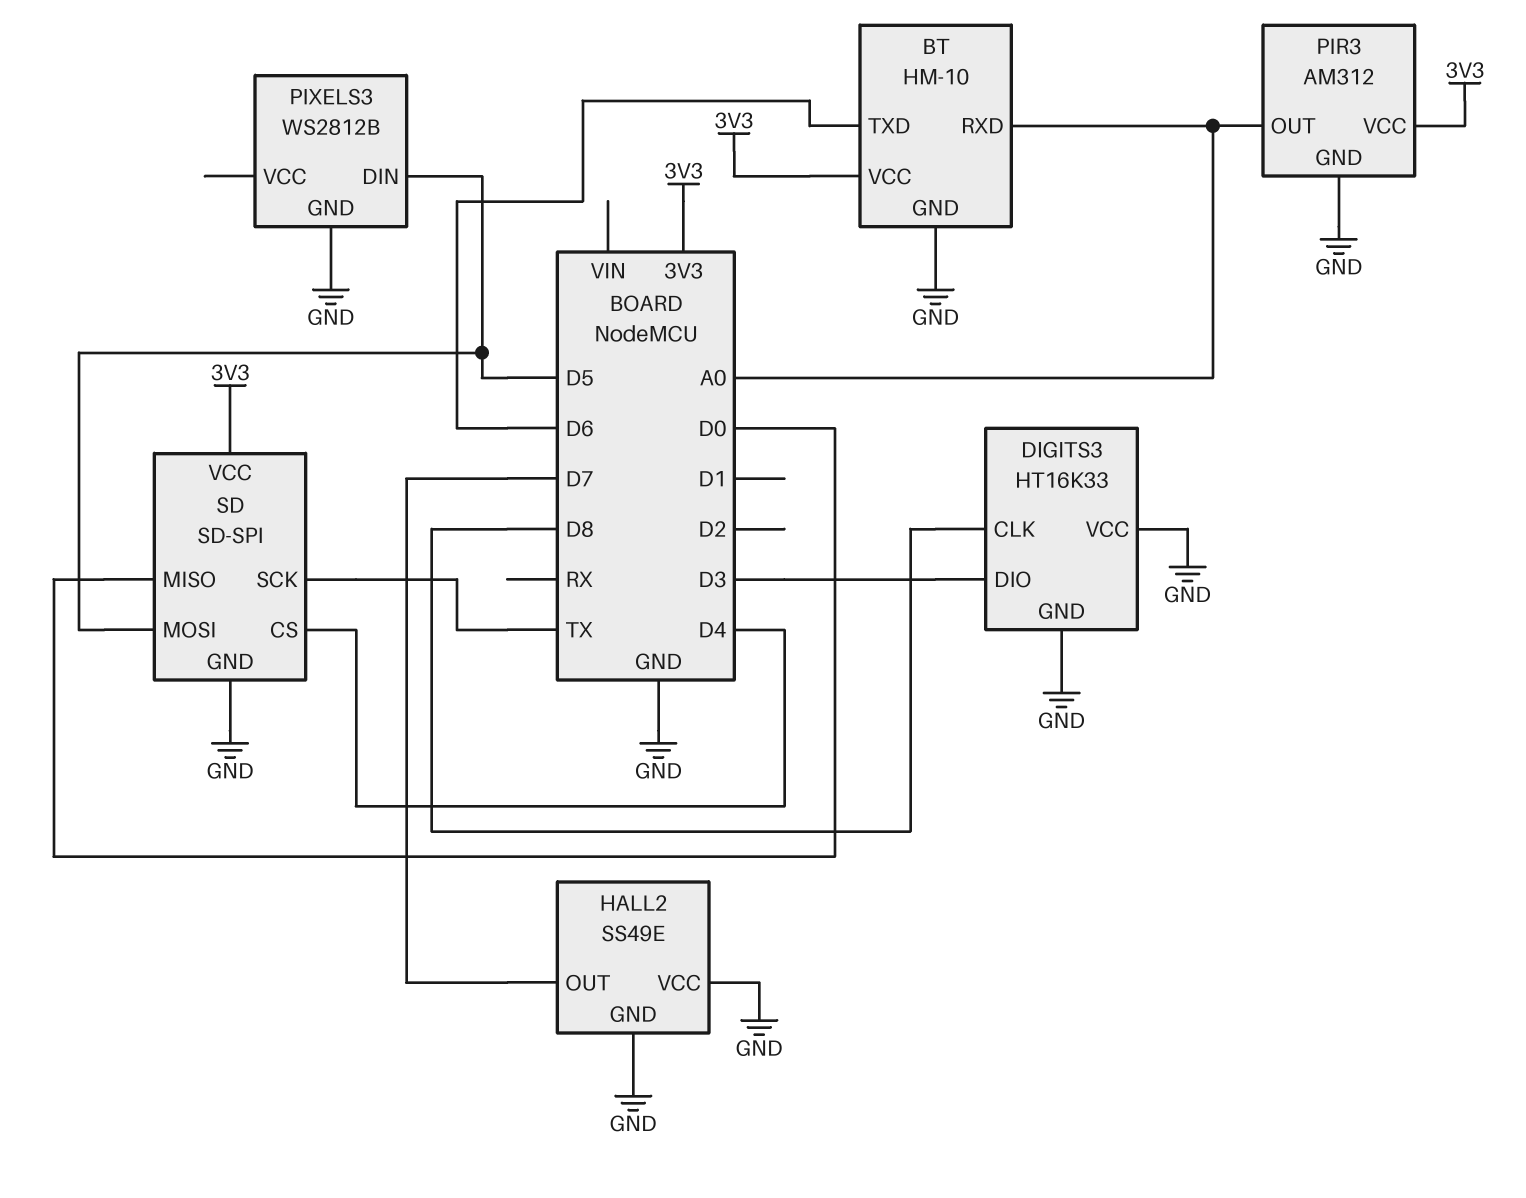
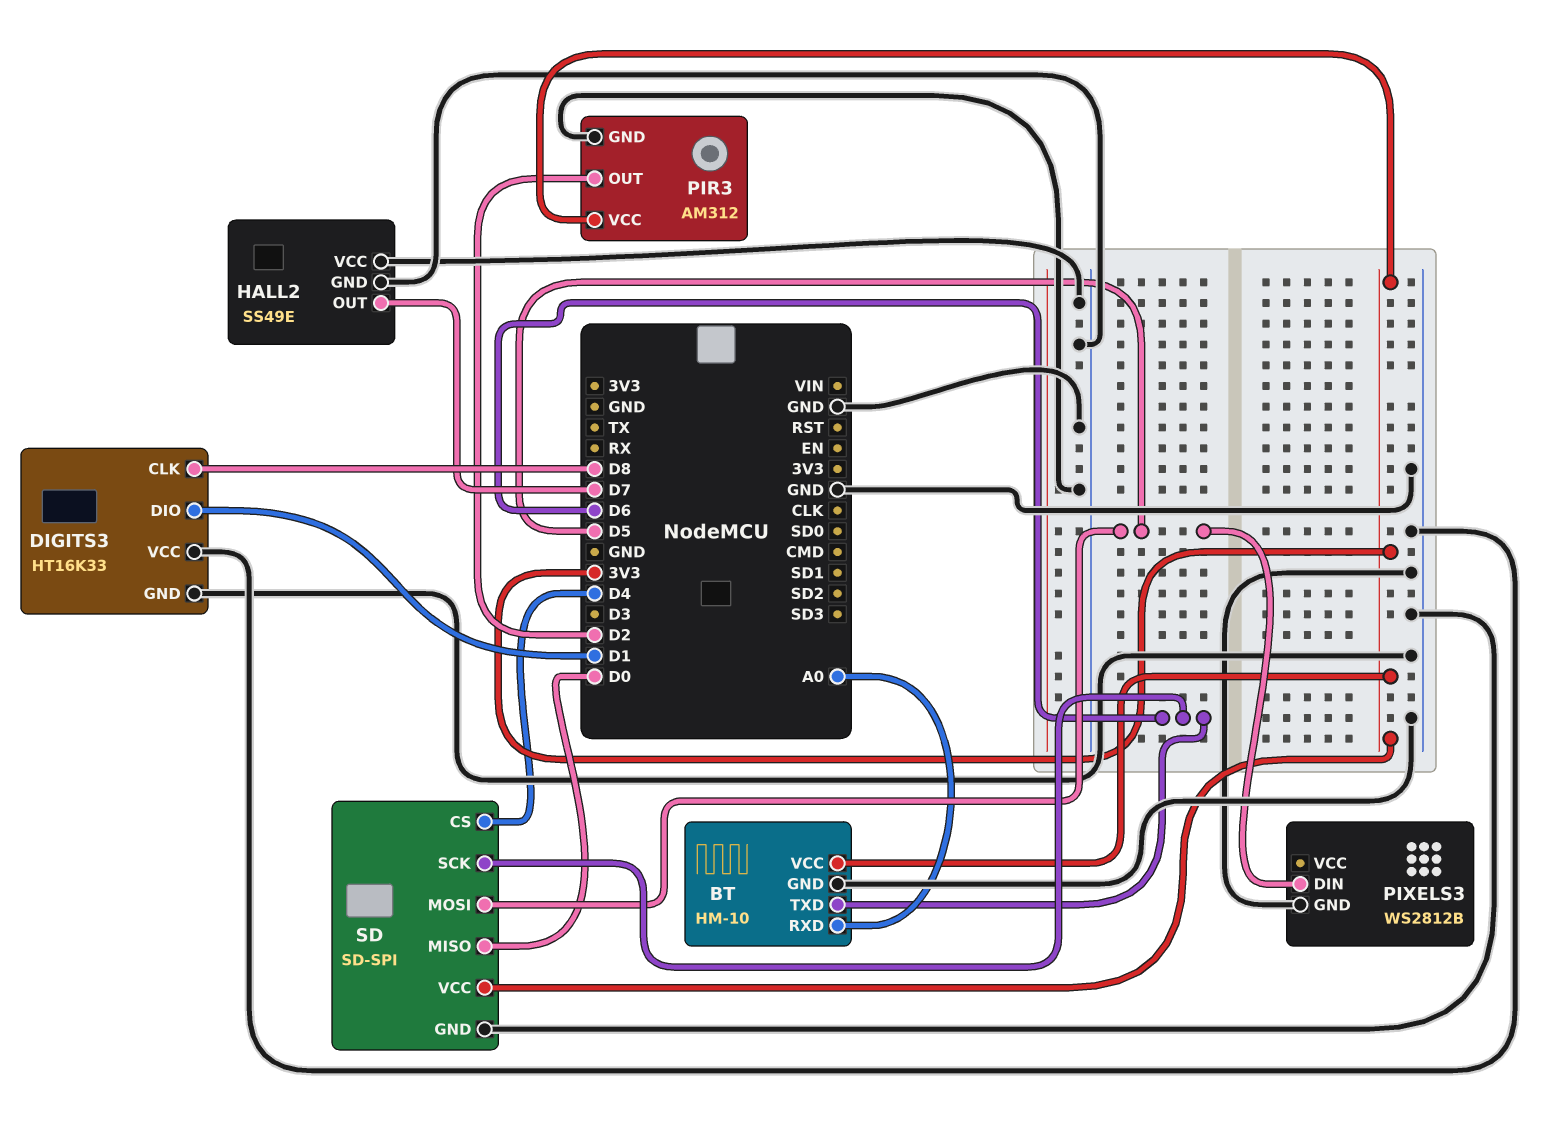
DIGITS3 pin DIO: D3 -> D1
PIR3 pin OUT: A0 -> D2
SD pin SCK: TX -> D6

